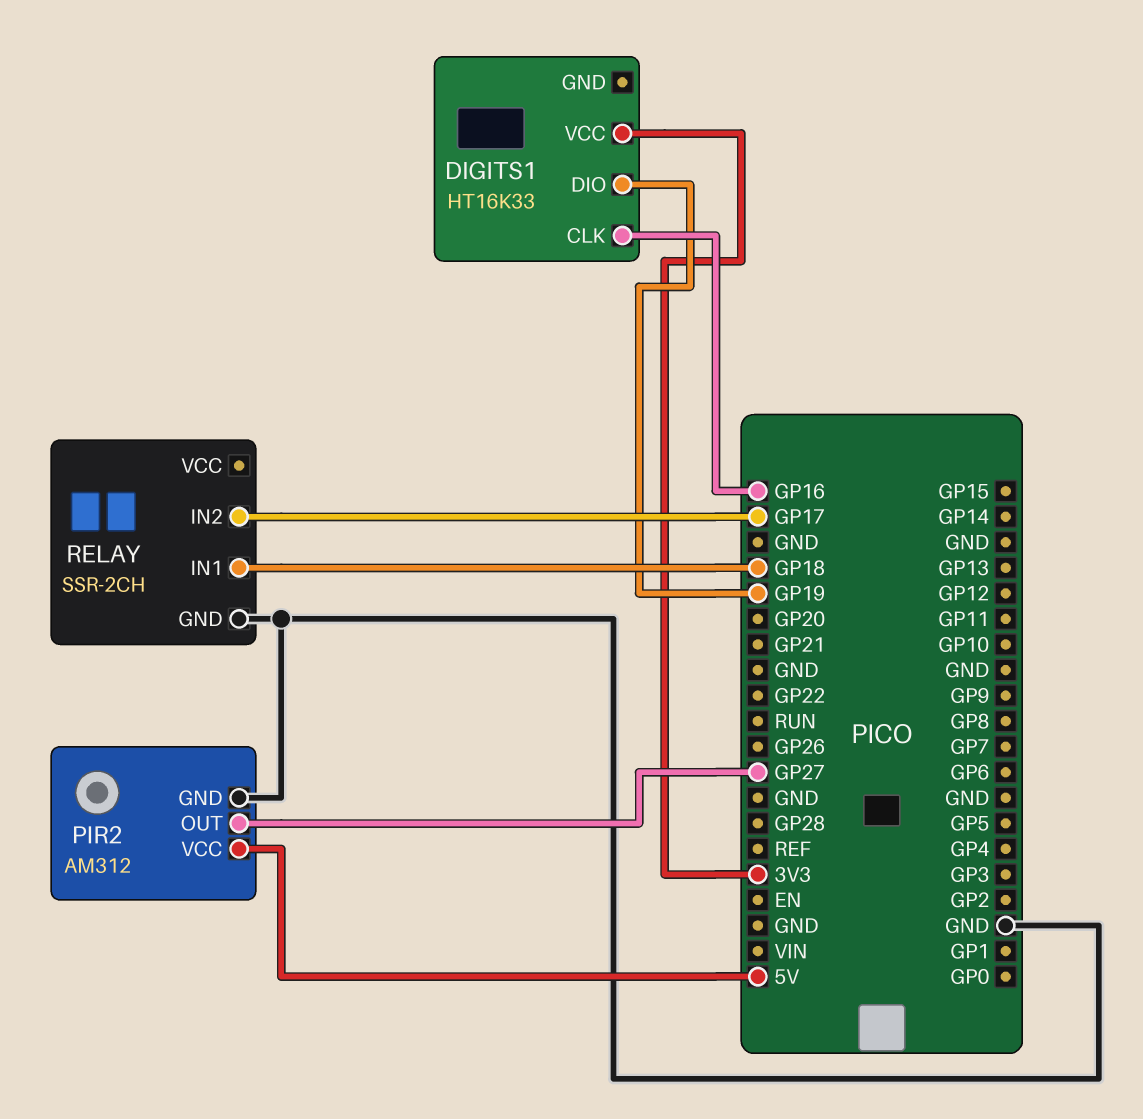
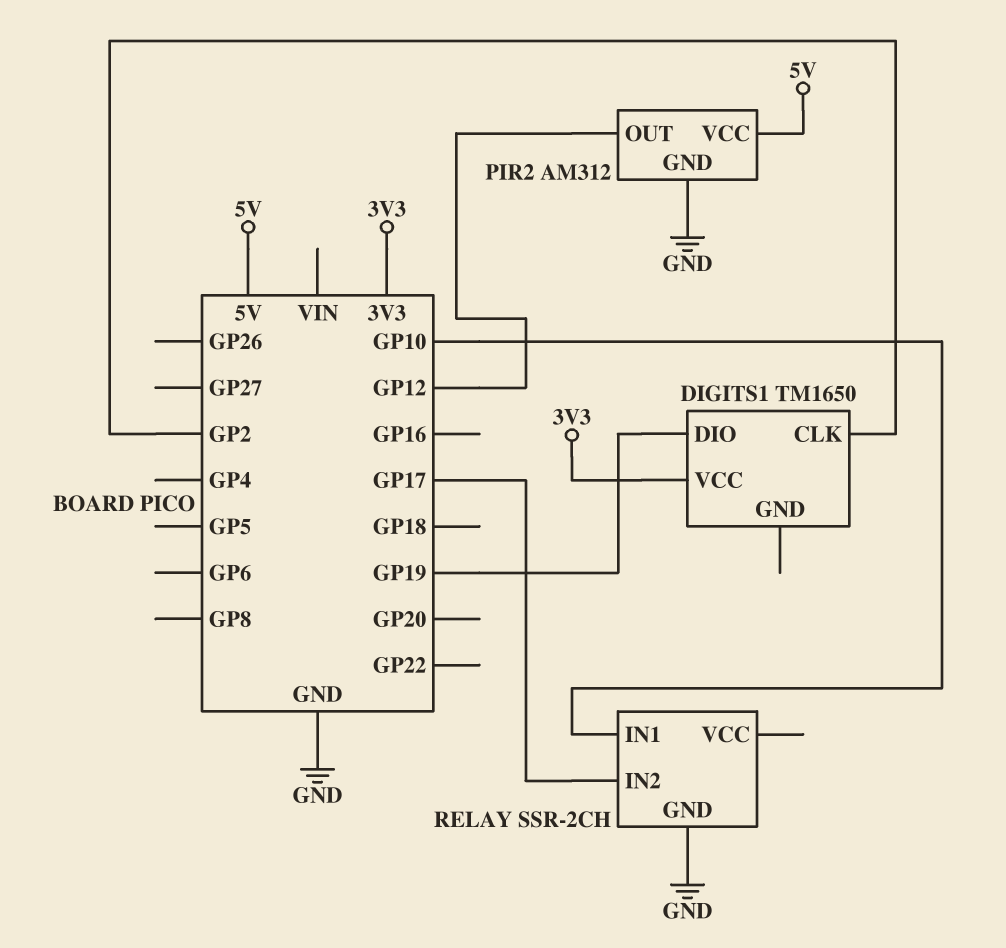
DIGITS1: HT16K33 -> TM1650
DIGITS1 pin CLK: GP16 -> GP2
PIR2 pin OUT: GP27 -> GP12
RELAY pin IN1: GP18 -> GP10

